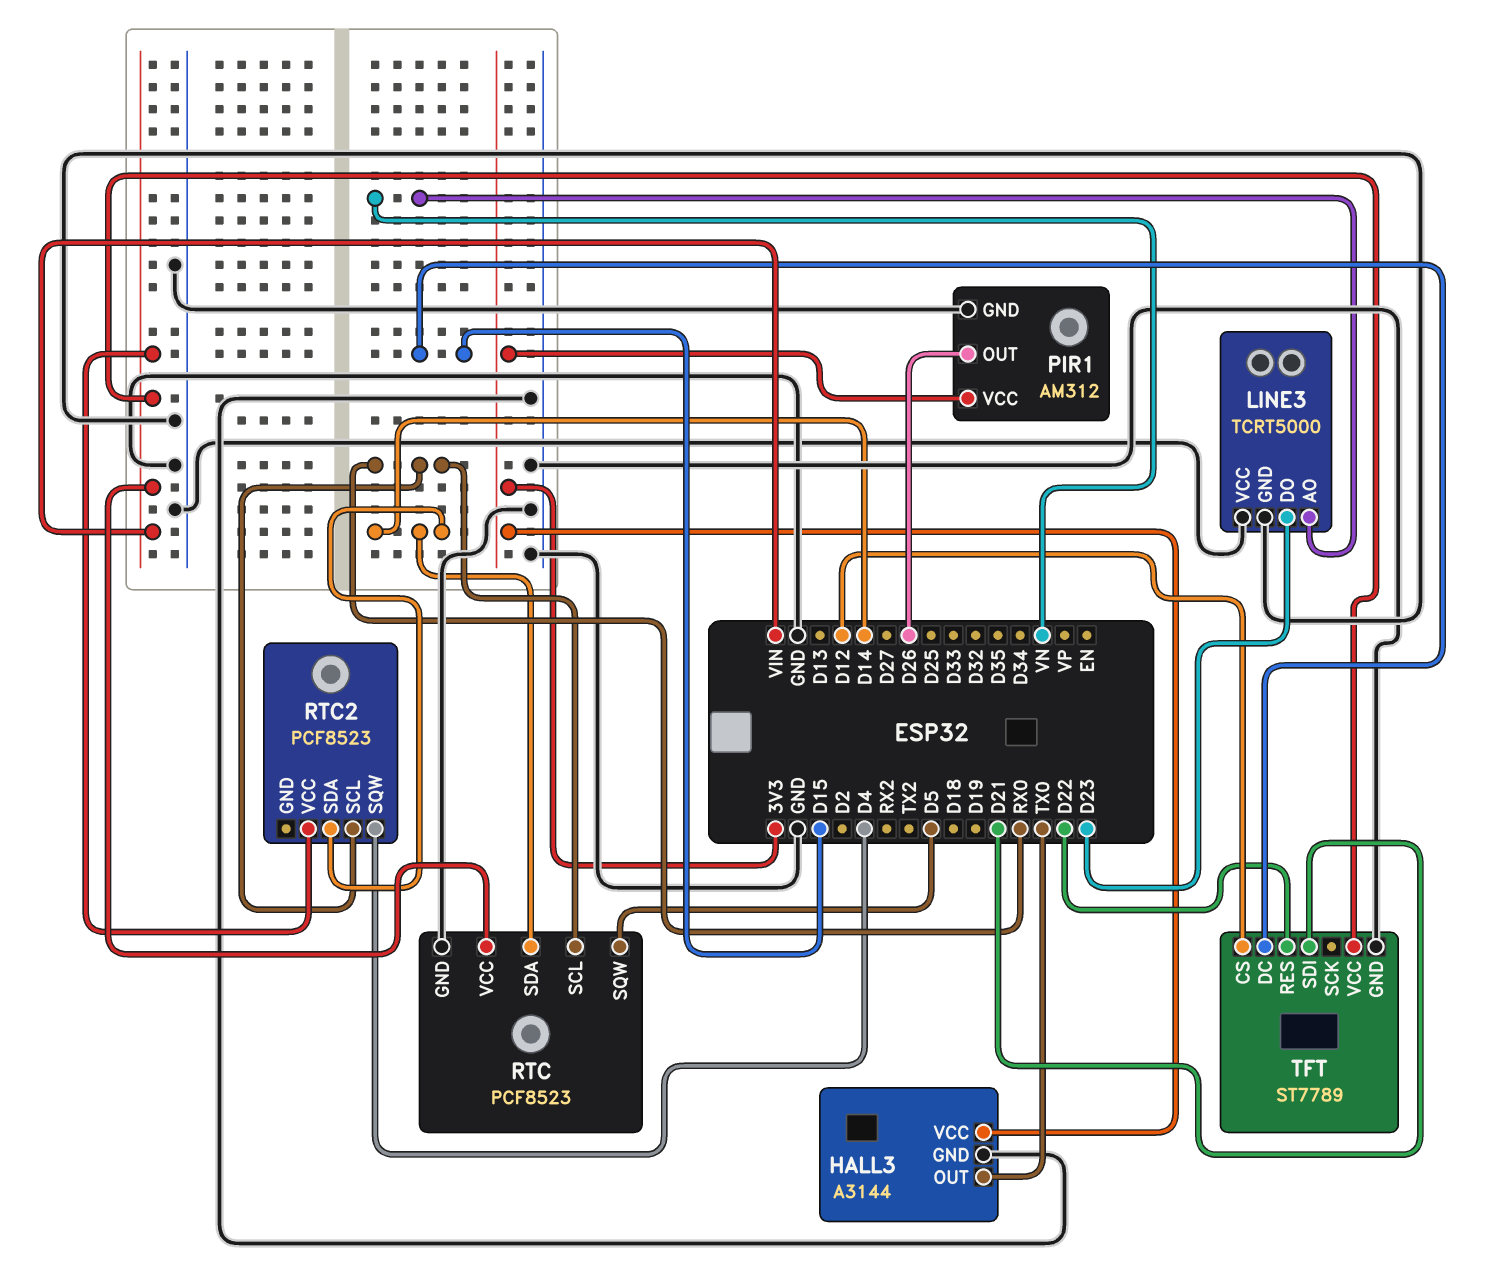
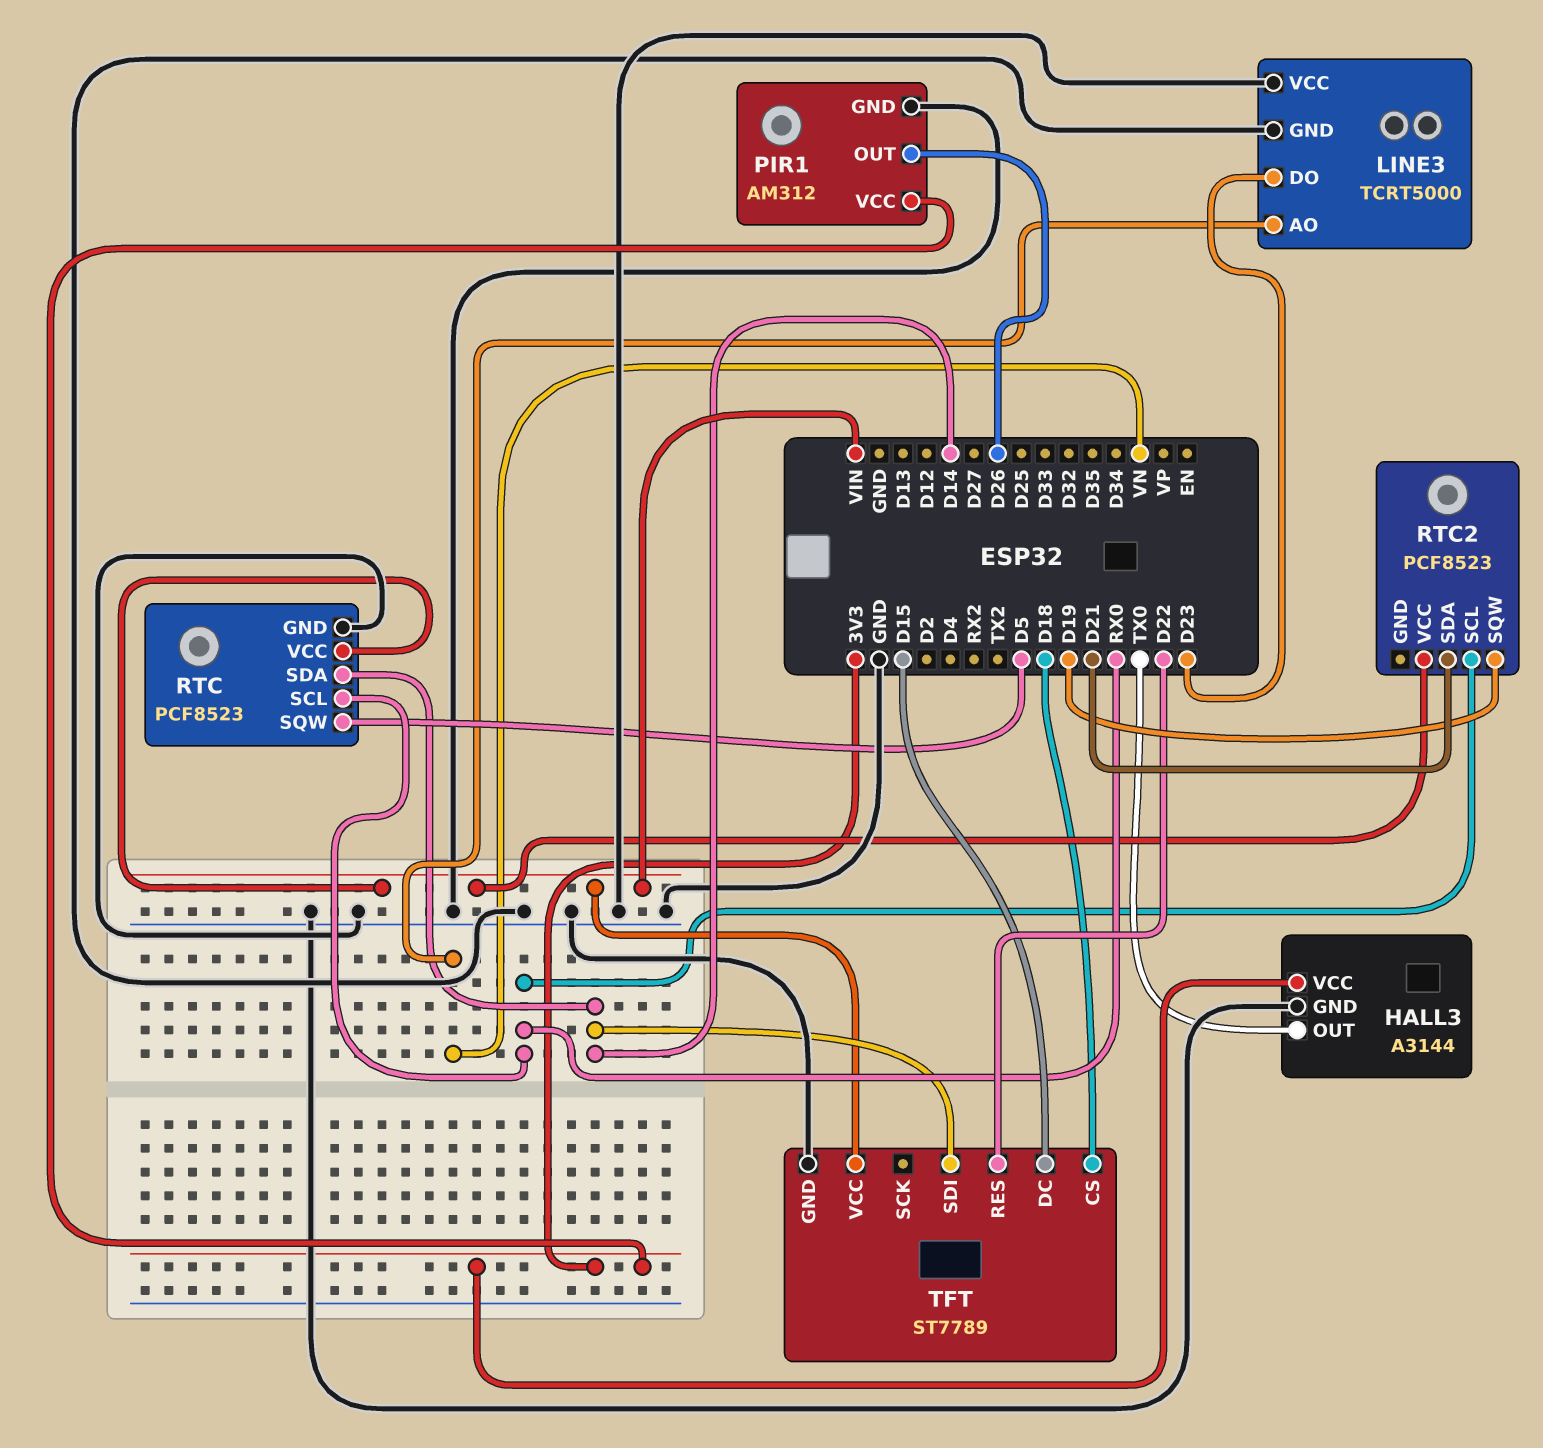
RTC2 pin SDA: D14 -> D21
RTC2 pin SQW: D4 -> D19
TFT pin CS: D12 -> D18
TFT pin SDI: D21 -> D14

